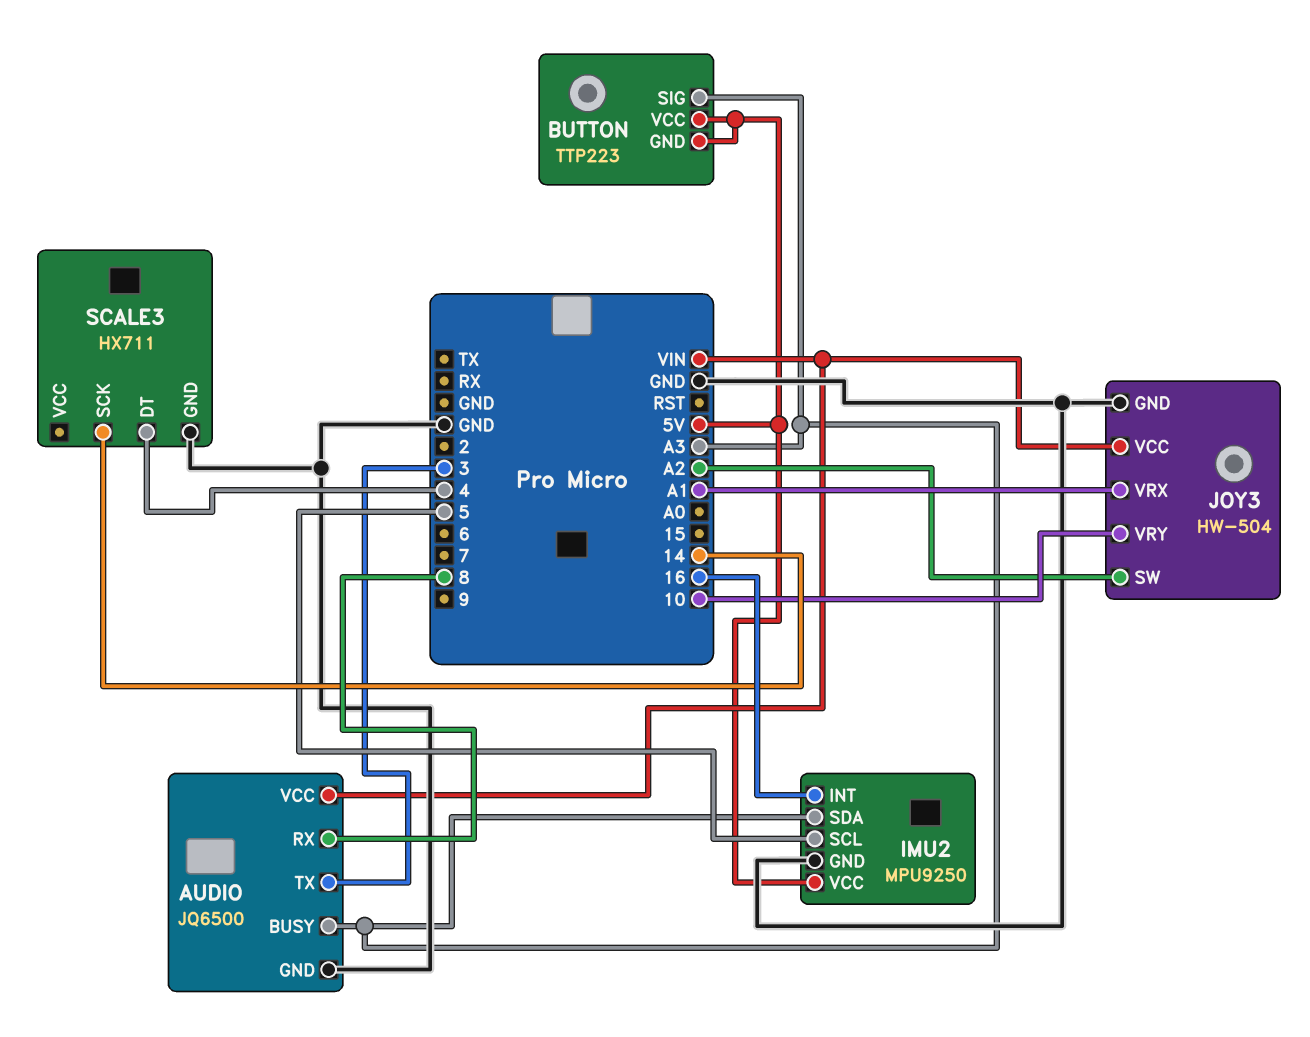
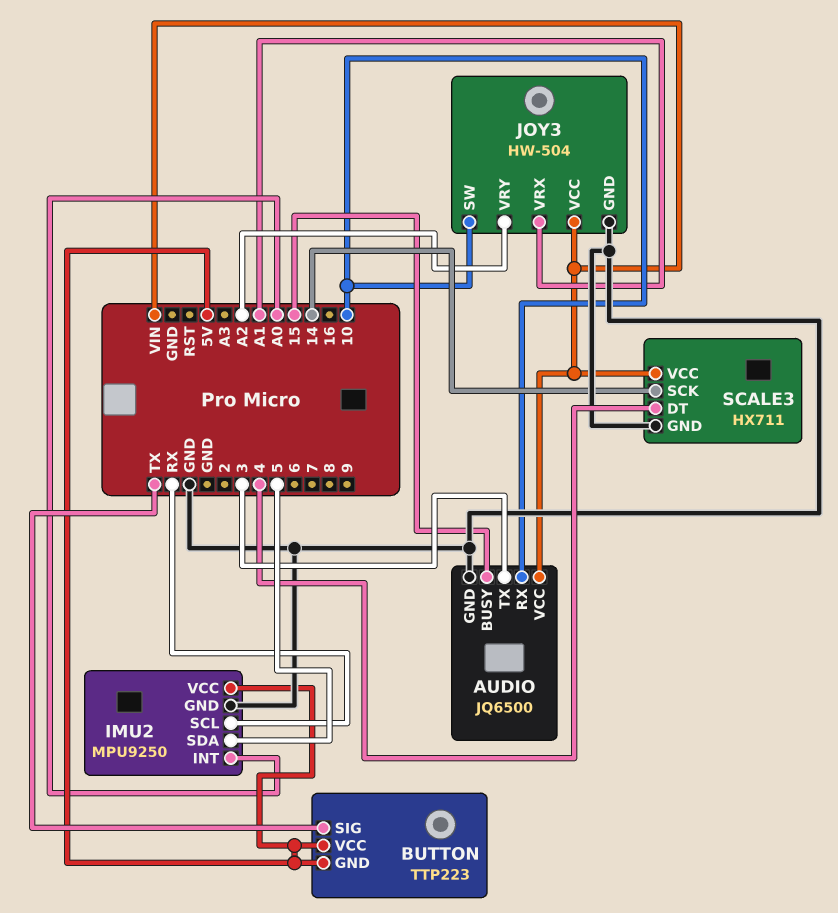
AUDIO pin BUSY: A3 -> 15
AUDIO pin RX: 8 -> 10
BUTTON pin SIG: A3 -> TX
IMU2 pin INT: 16 -> A0
IMU2 pin SCL: 5 -> RX
IMU2 pin SDA: A3 -> 5
JOY3 pin SW: A2 -> 10
JOY3 pin VRY: 10 -> A2
SCALE3 pin VCC: none -> VIN

